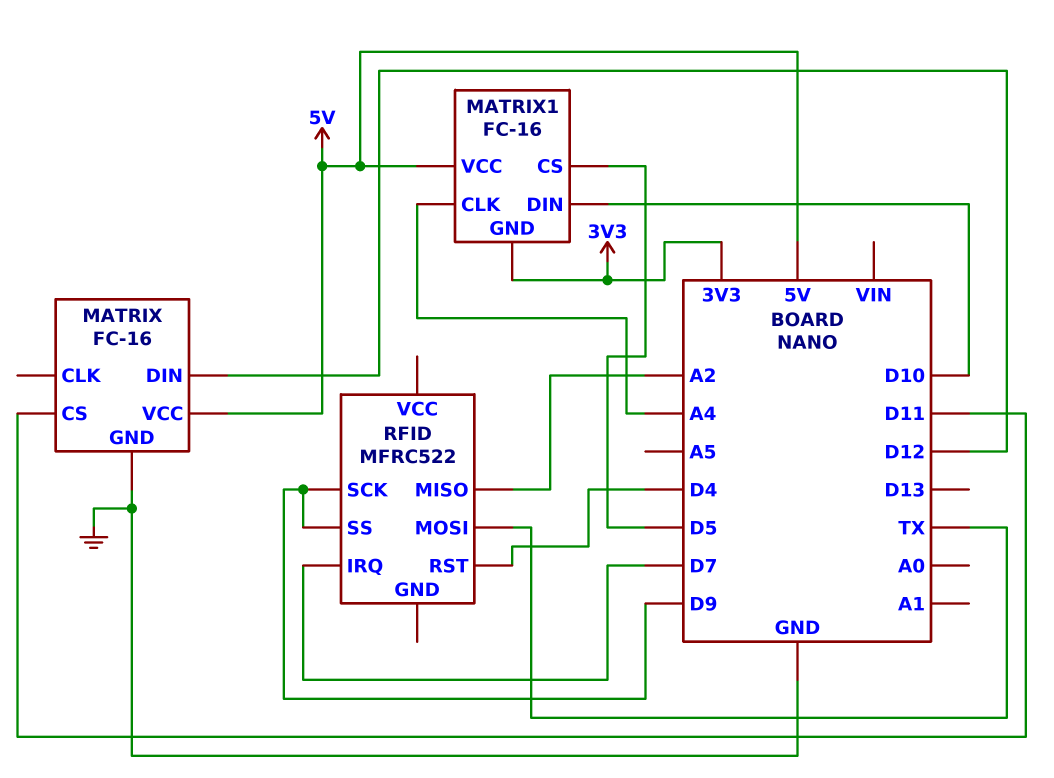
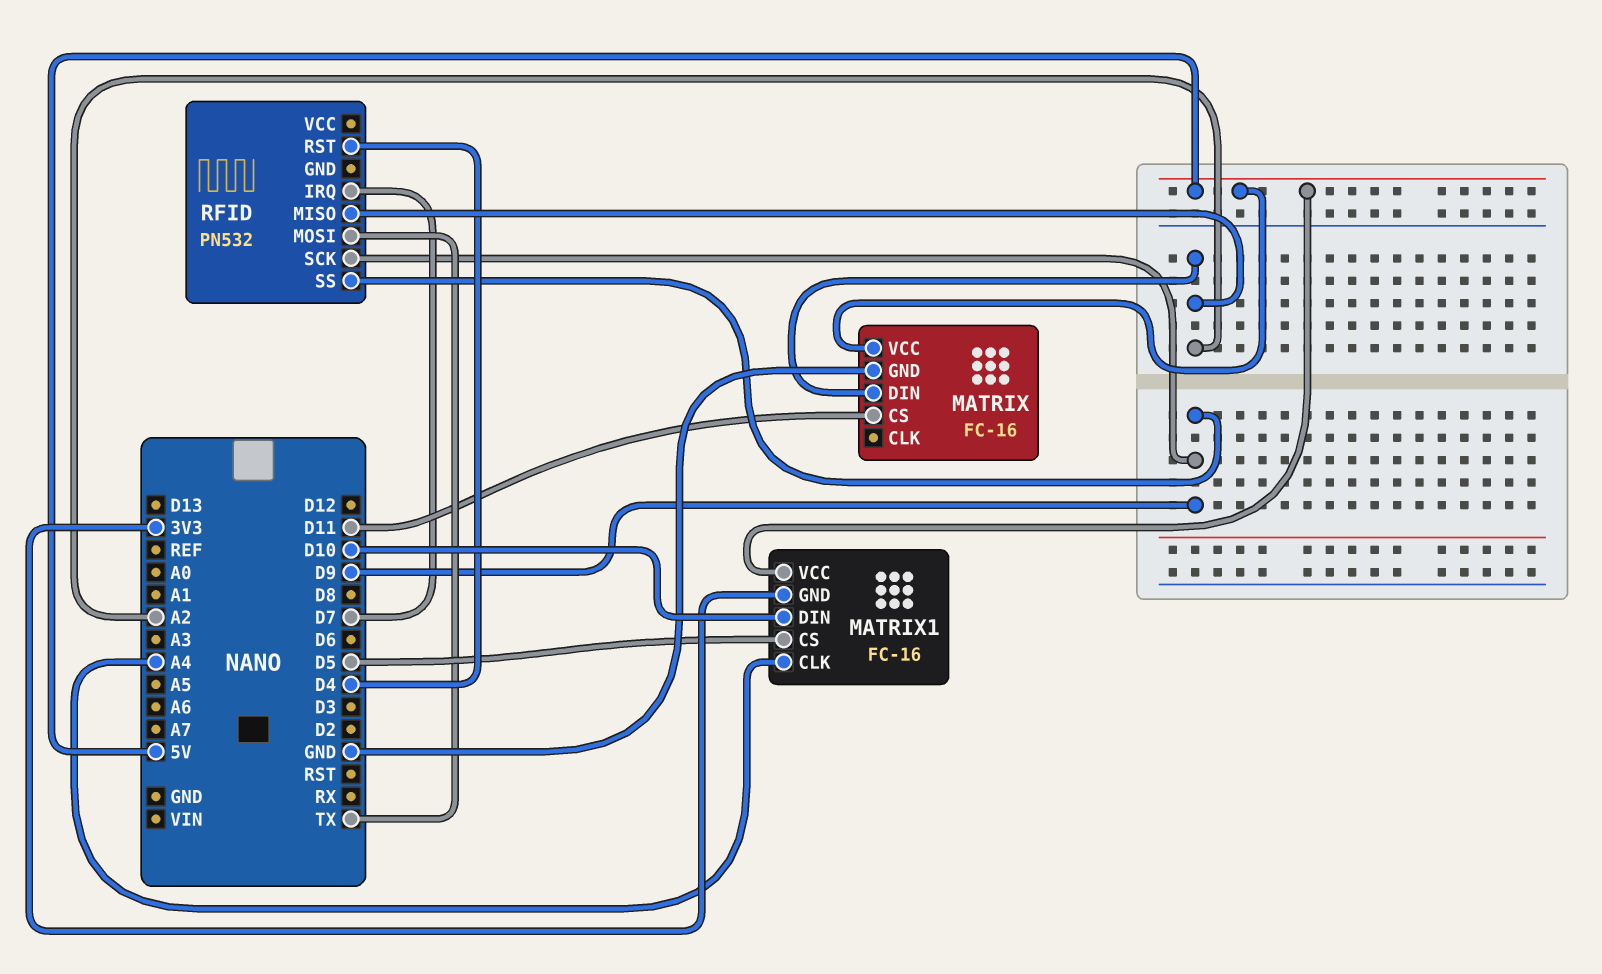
MATRIX pin DIN: D12 -> A2
RFID: MFRC522 -> PN532

